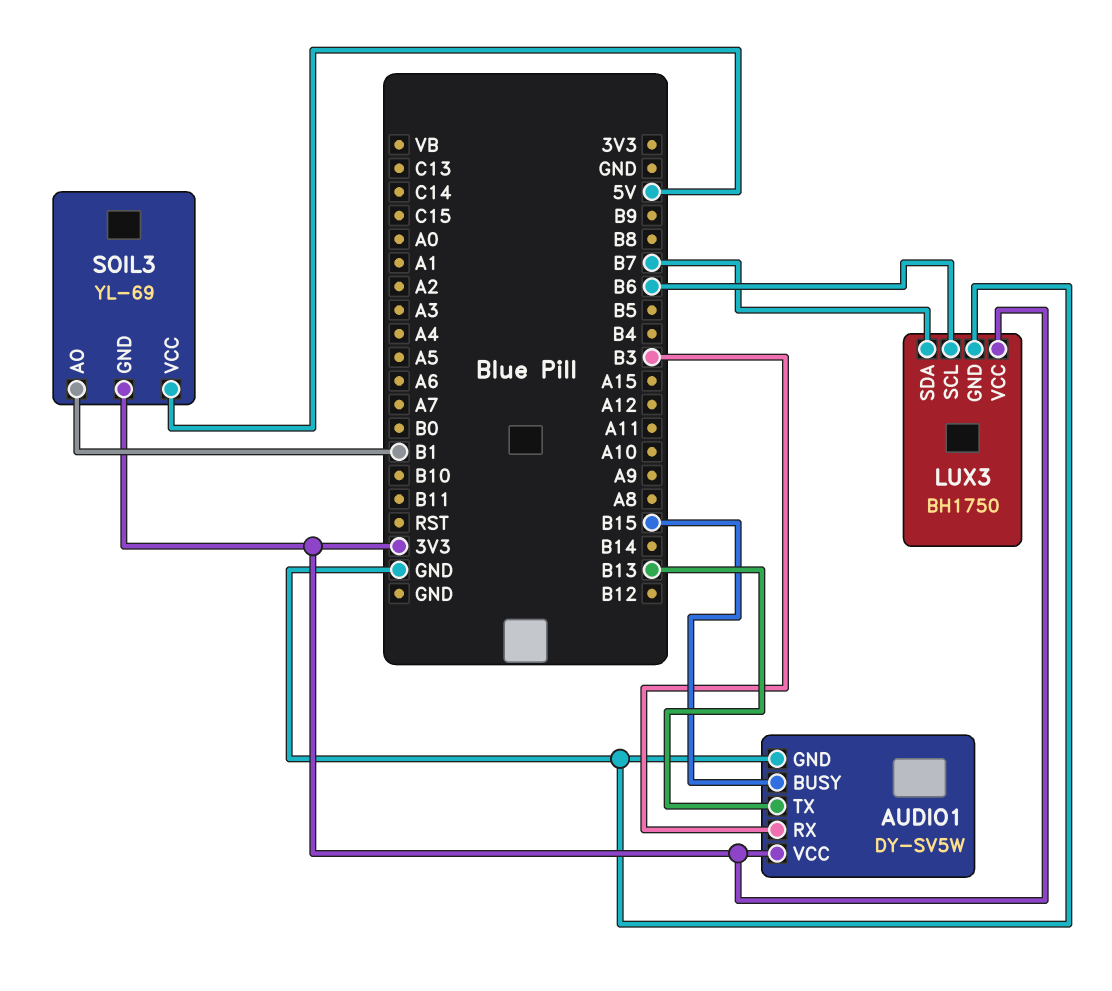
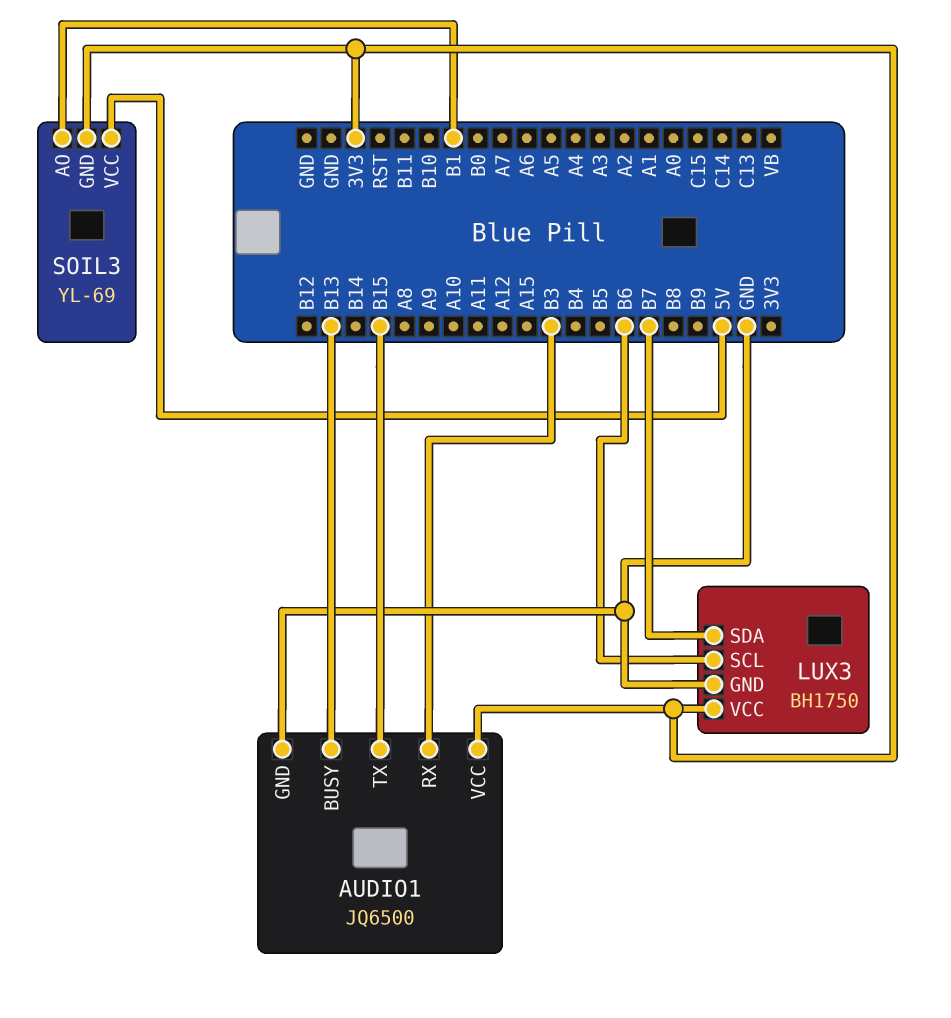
AUDIO1: DY-SV5W -> JQ6500
AUDIO1 pin BUSY: B15 -> B13
AUDIO1 pin TX: B13 -> B15

